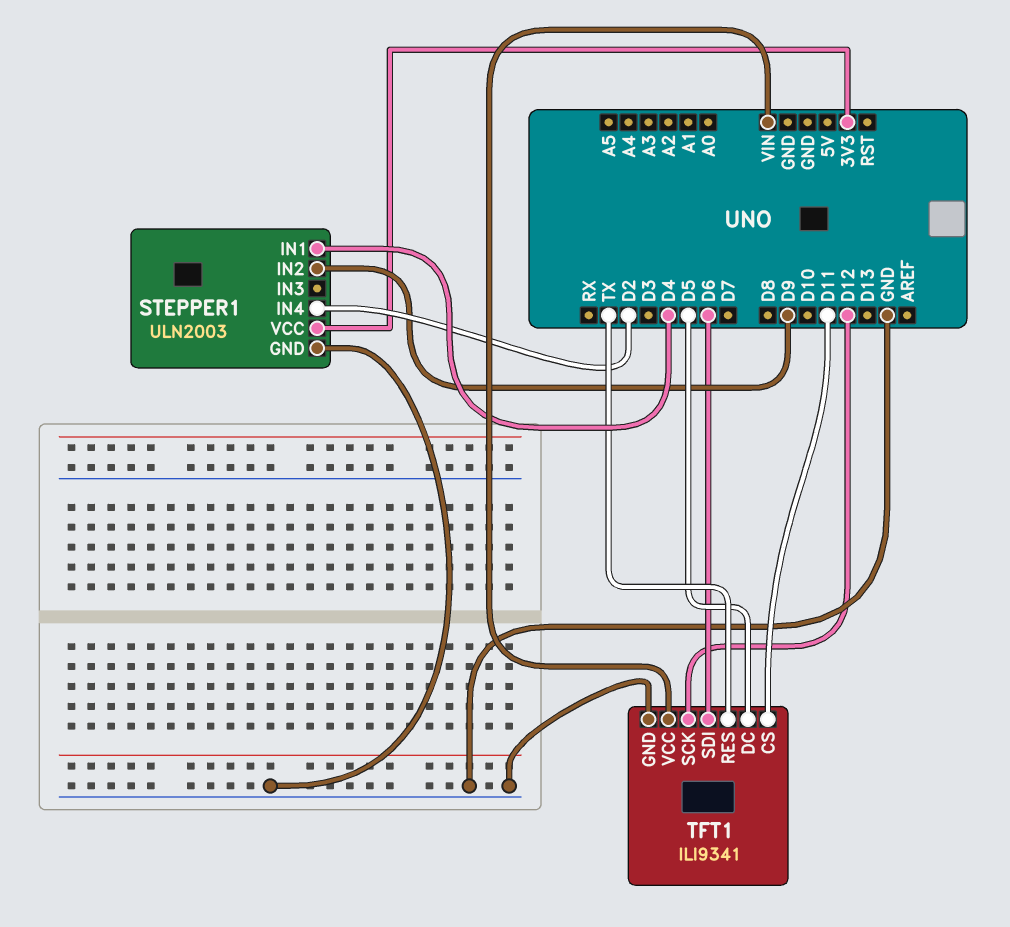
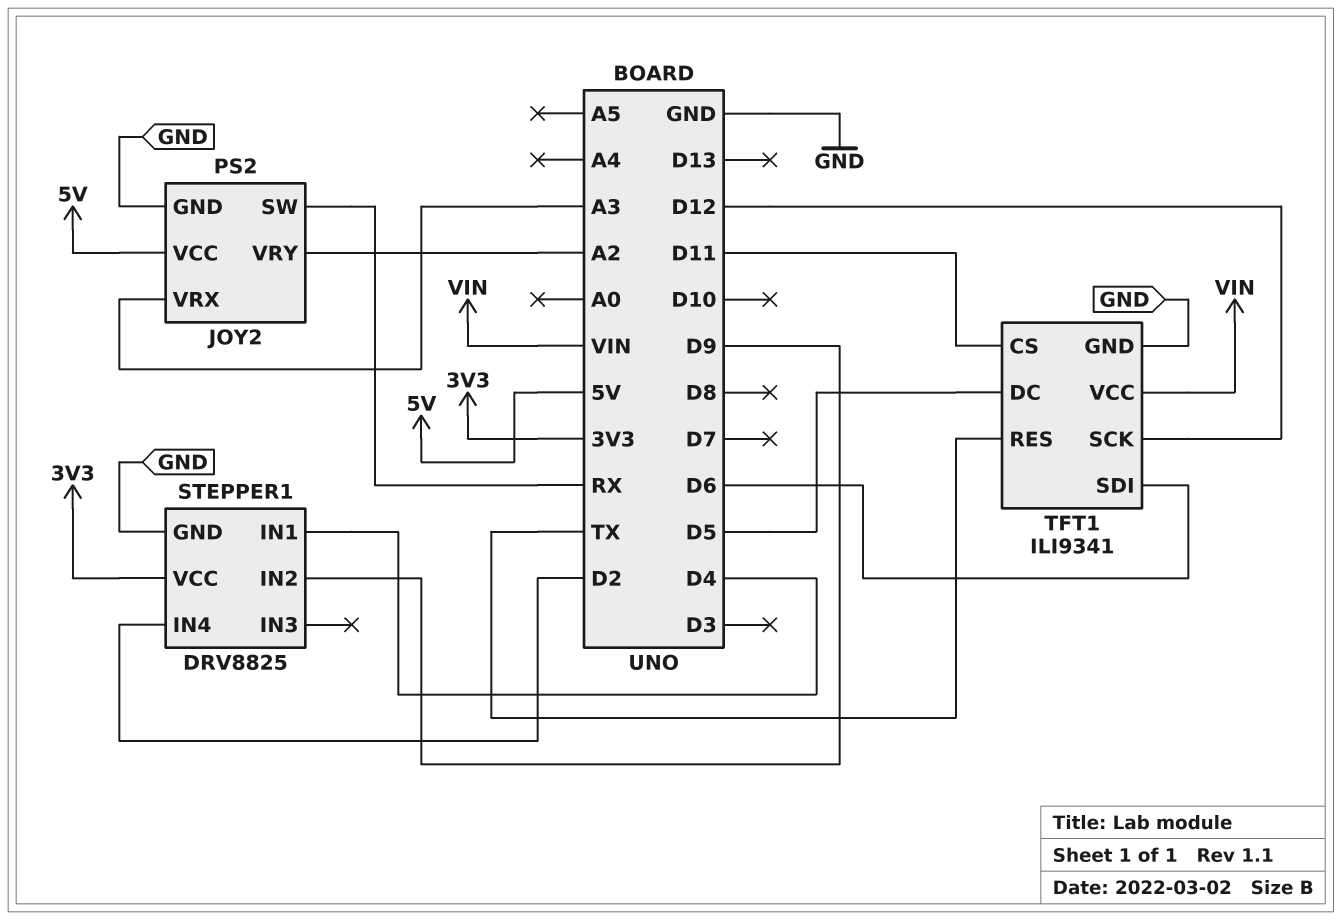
JOY2: none -> PS2
JOY2 pin GND: none -> GND
JOY2 pin SW: none -> RX
JOY2 pin VCC: none -> 5V
JOY2 pin VRX: none -> A3
JOY2 pin VRY: none -> A2
STEPPER1: ULN2003 -> DRV8825

